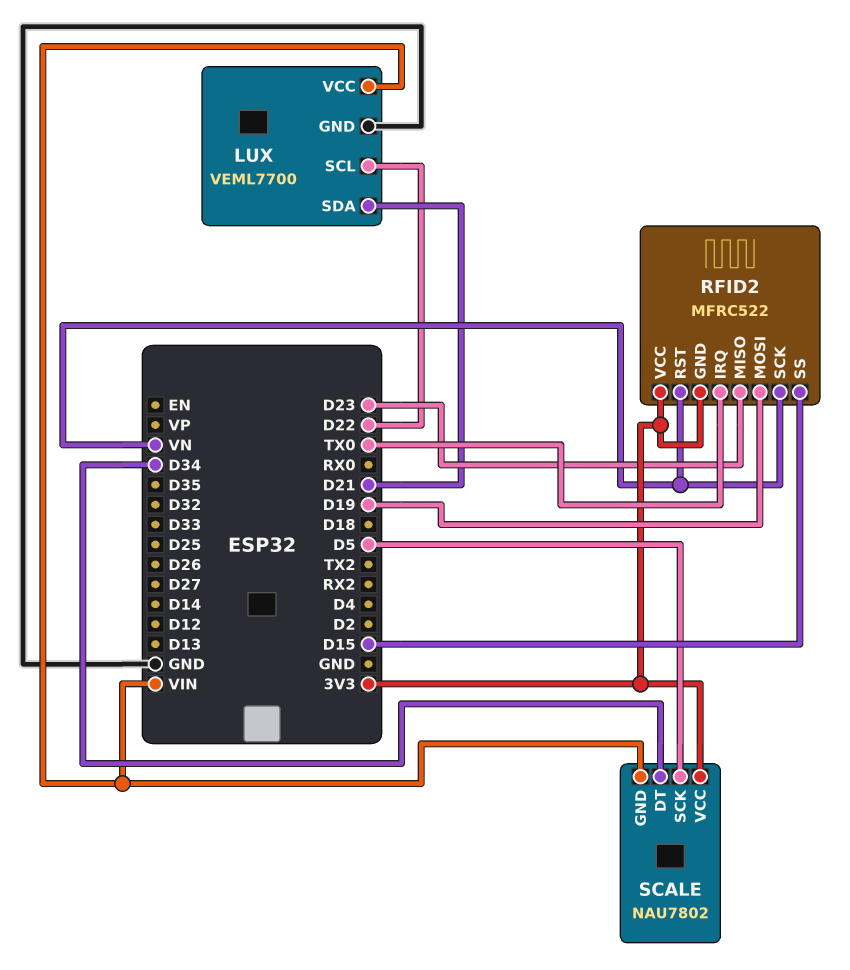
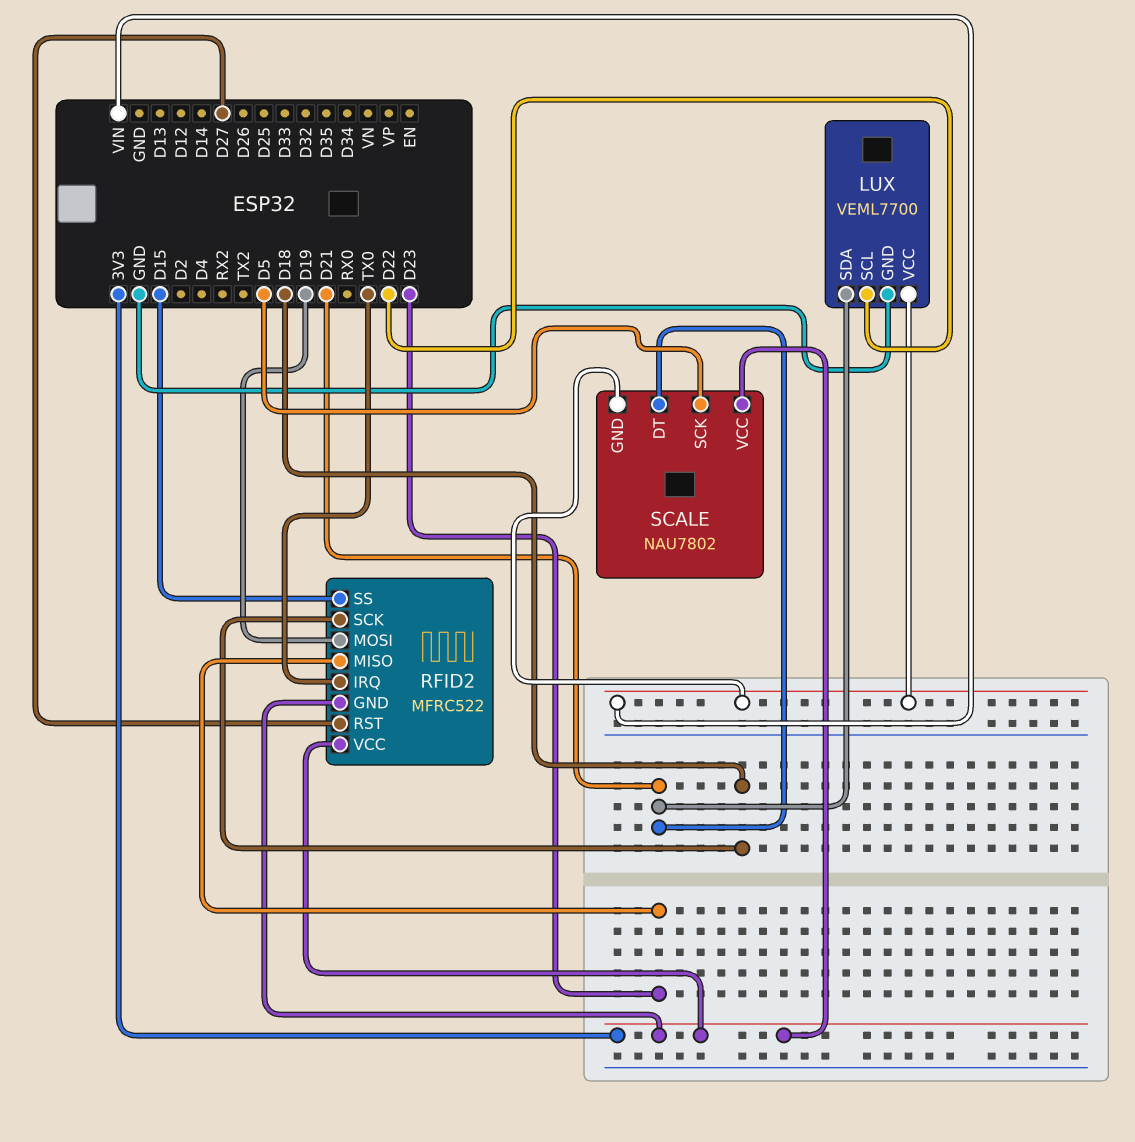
RFID2 pin RST: VN -> D27
RFID2 pin SCK: VN -> D18
SCALE pin DT: D34 -> D21

